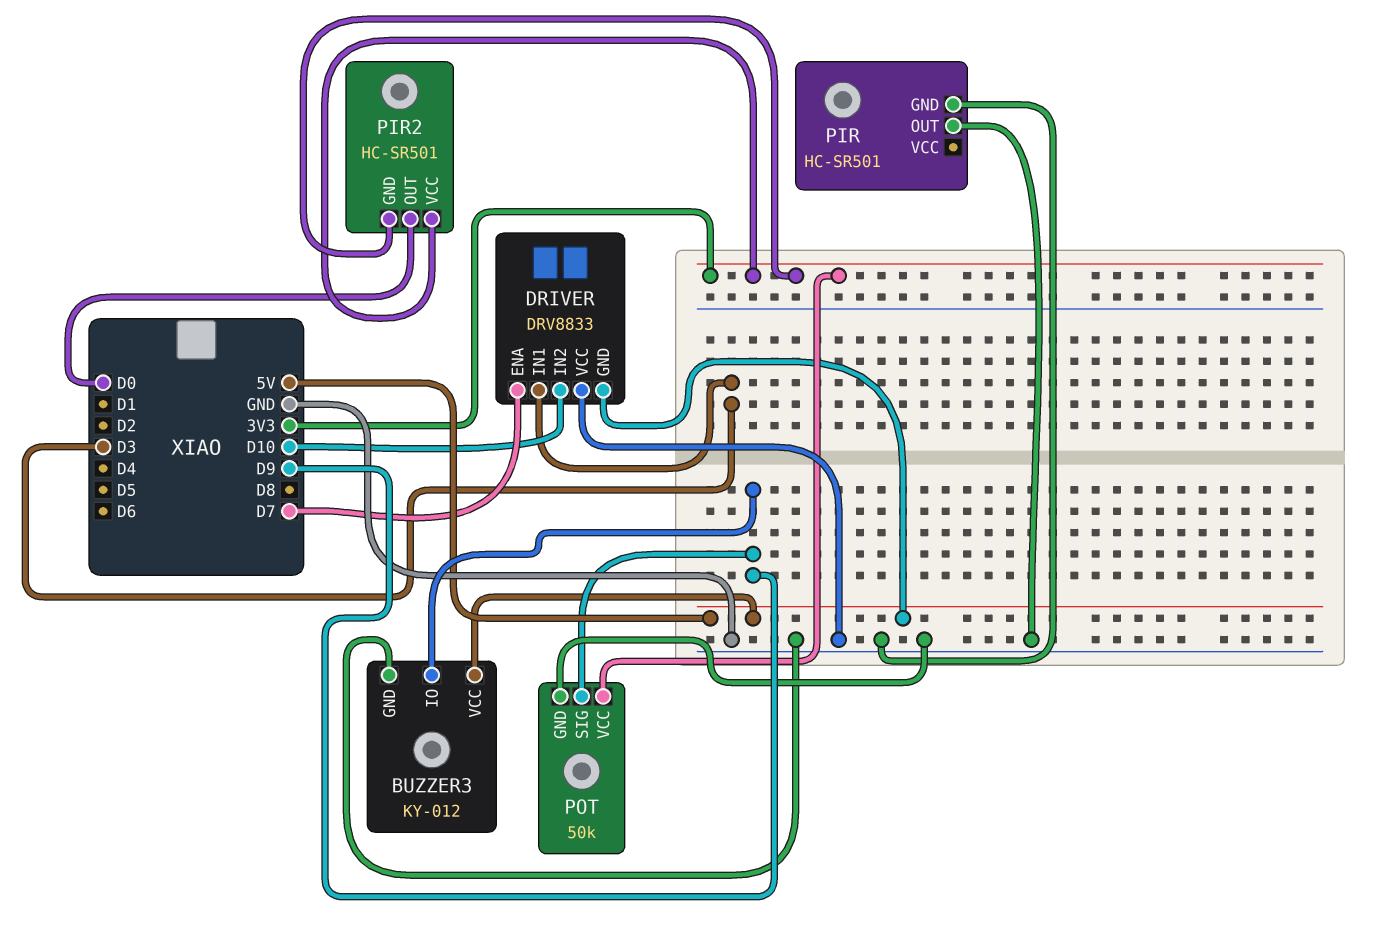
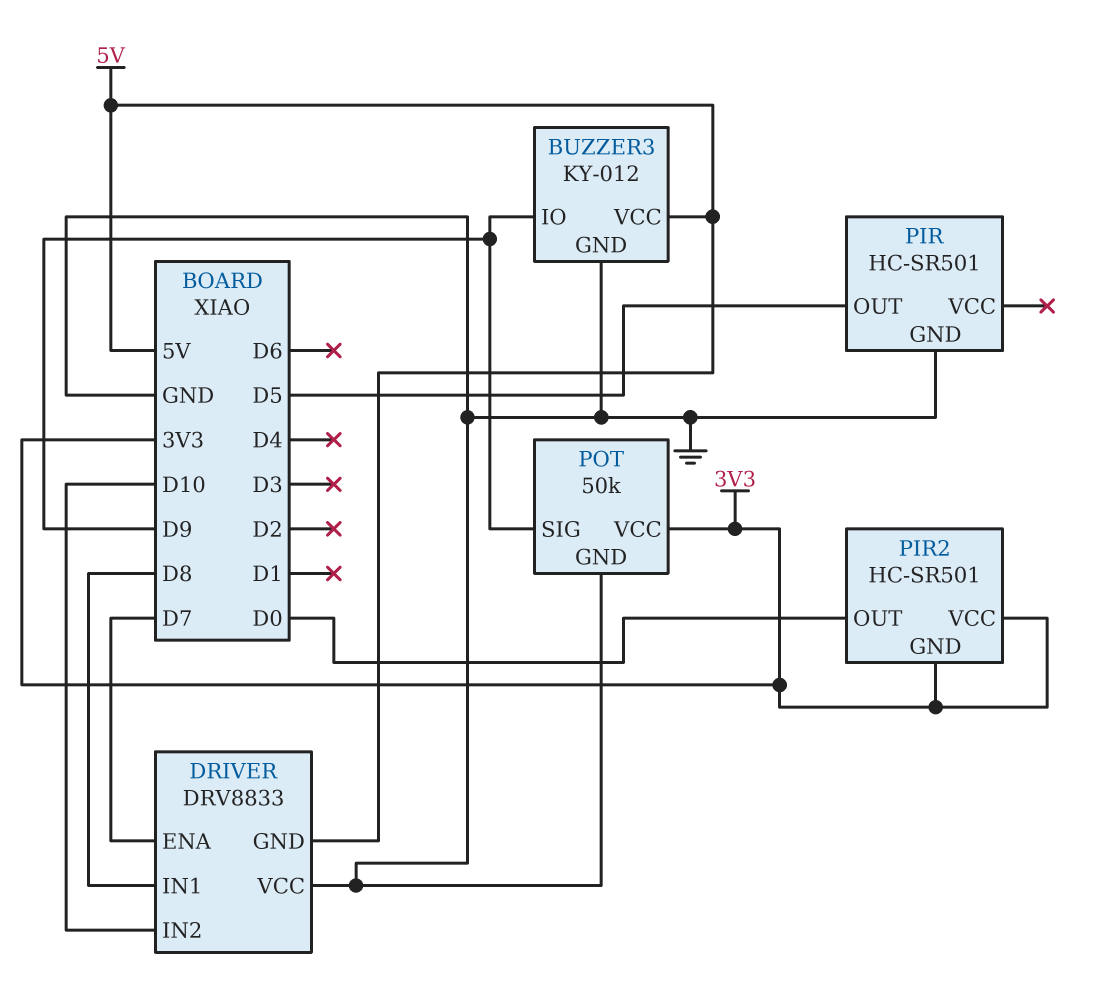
DRIVER pin IN1: D3 -> D8
PIR pin OUT: GND -> D5

